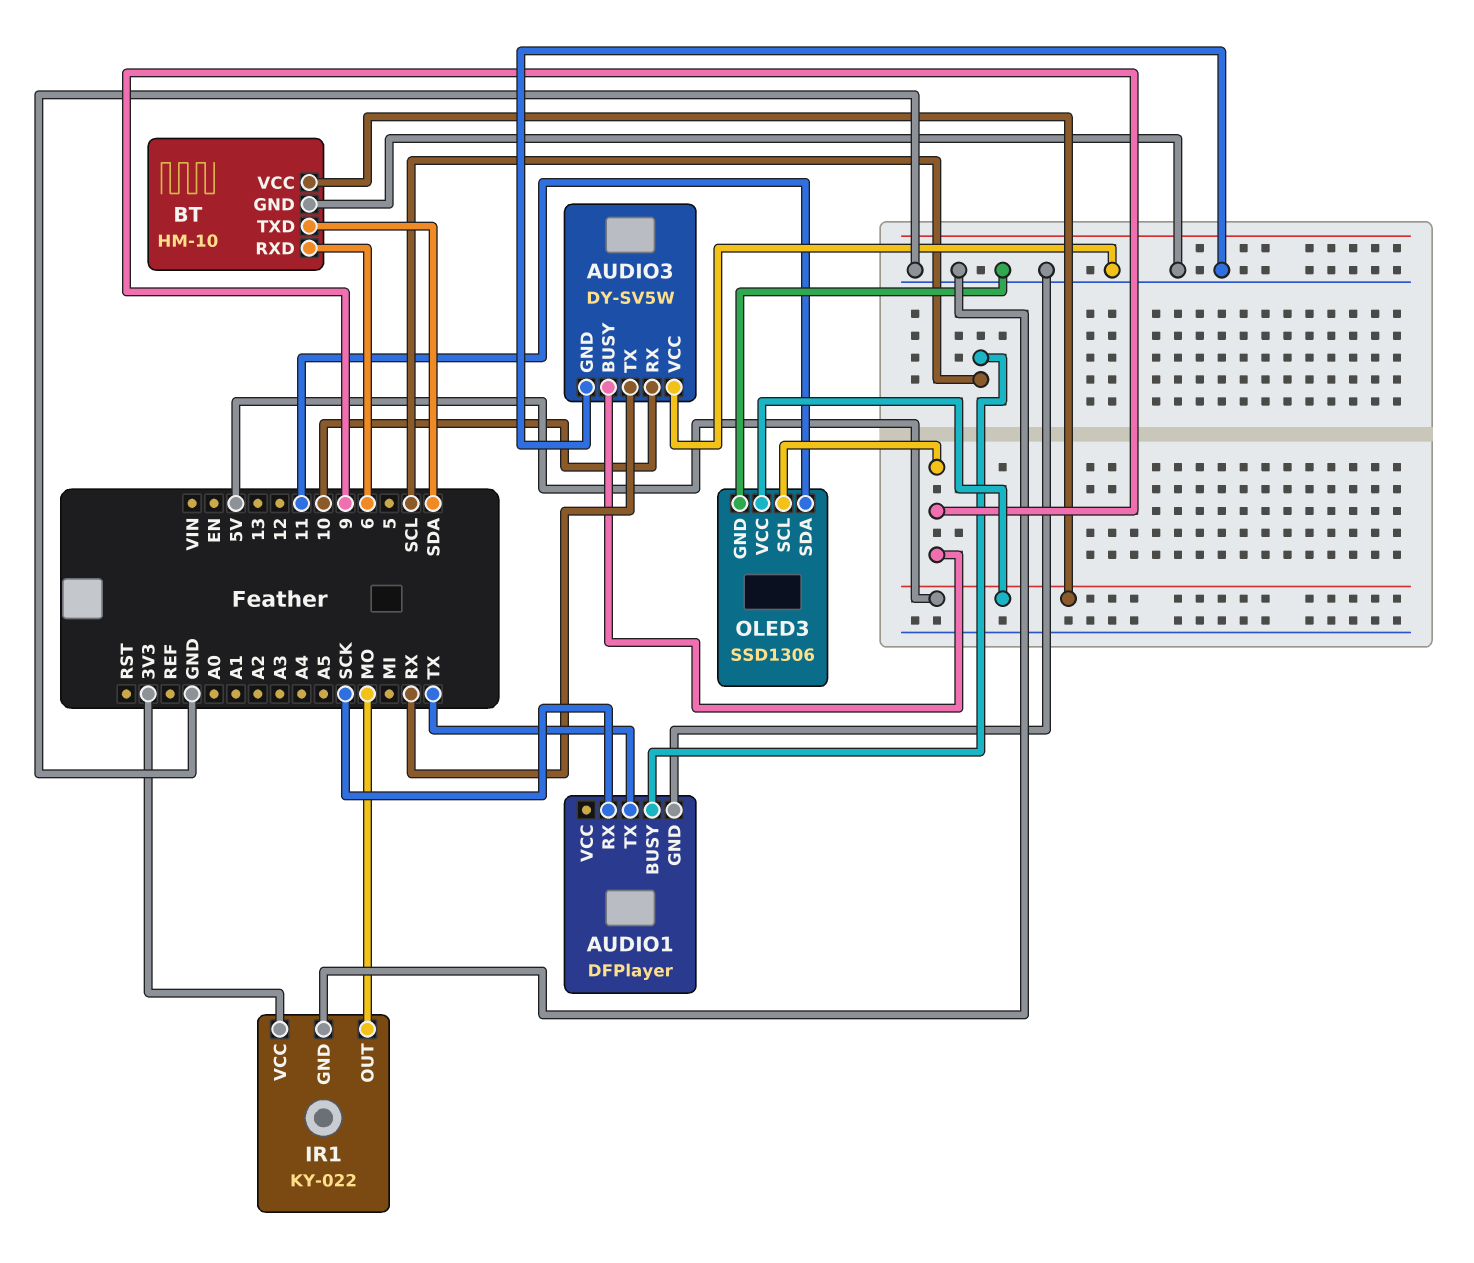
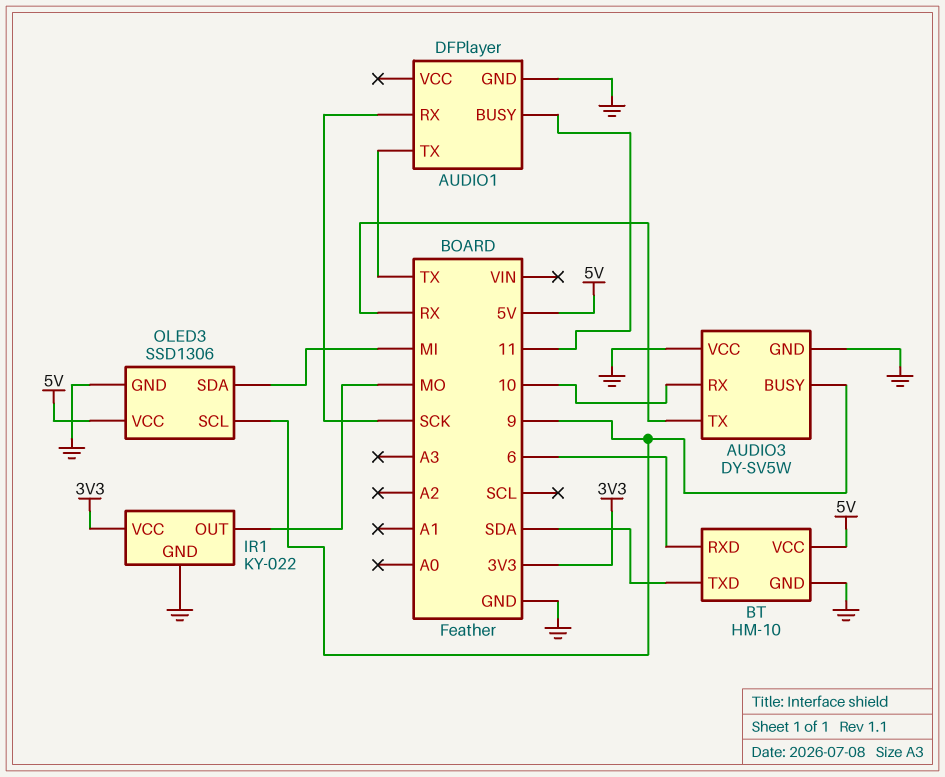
AUDIO1 pin BUSY: SCL -> 11
OLED3 pin SDA: 11 -> MI

